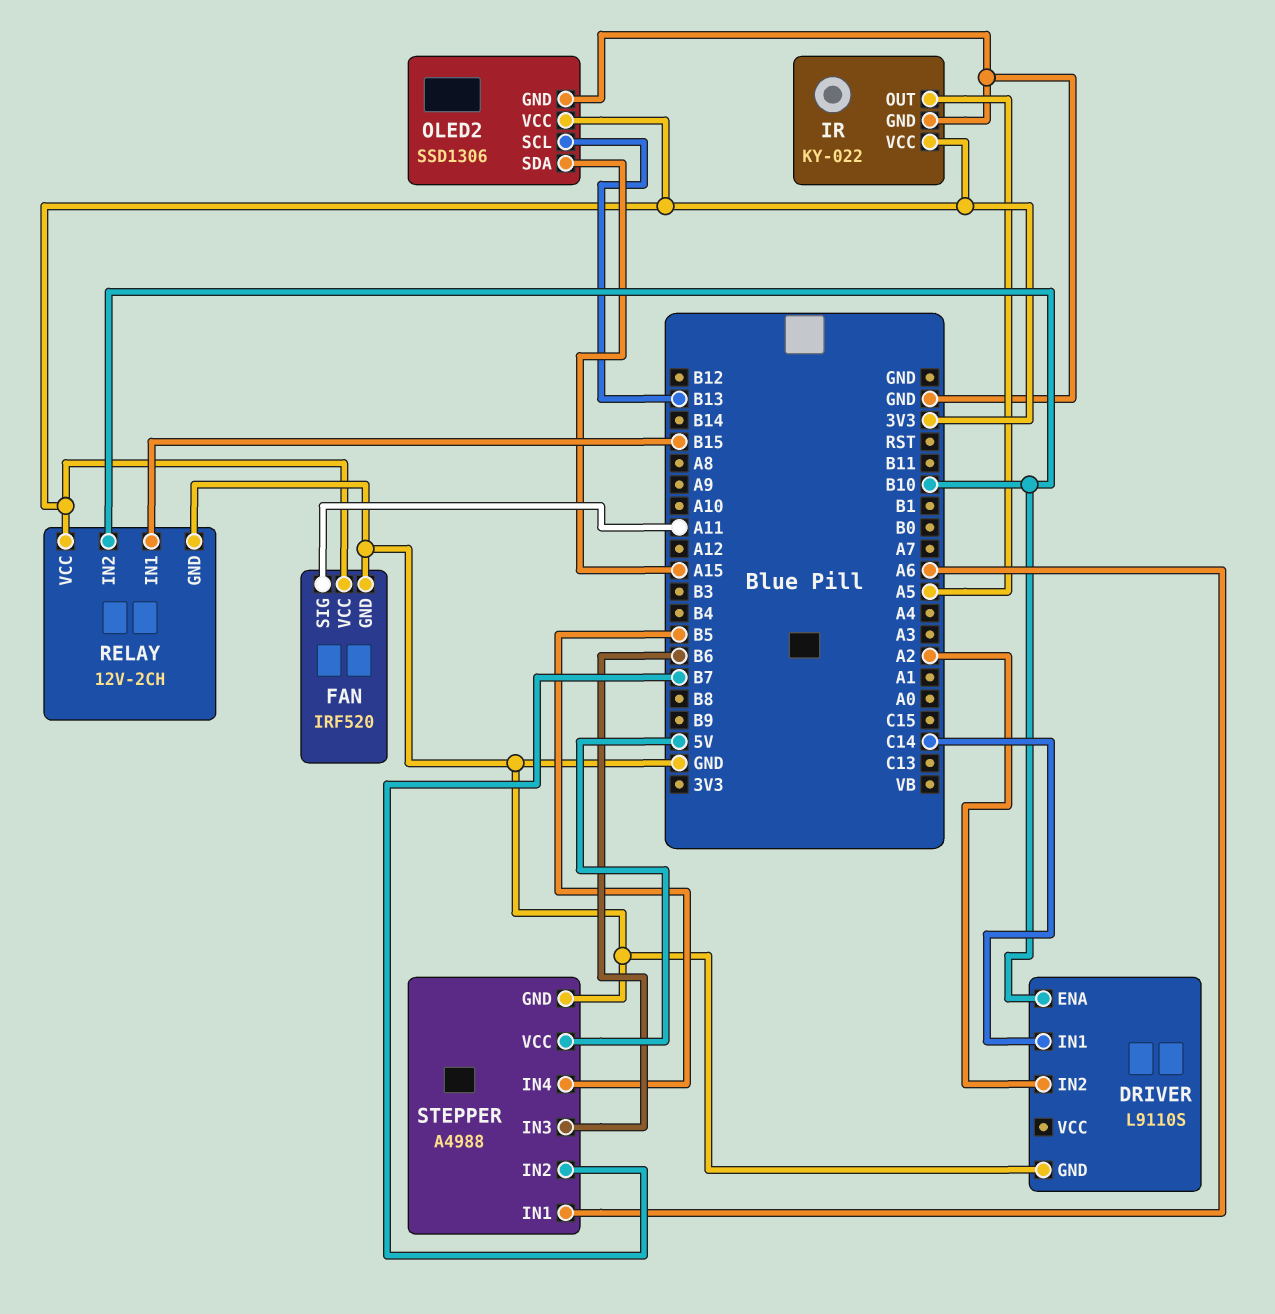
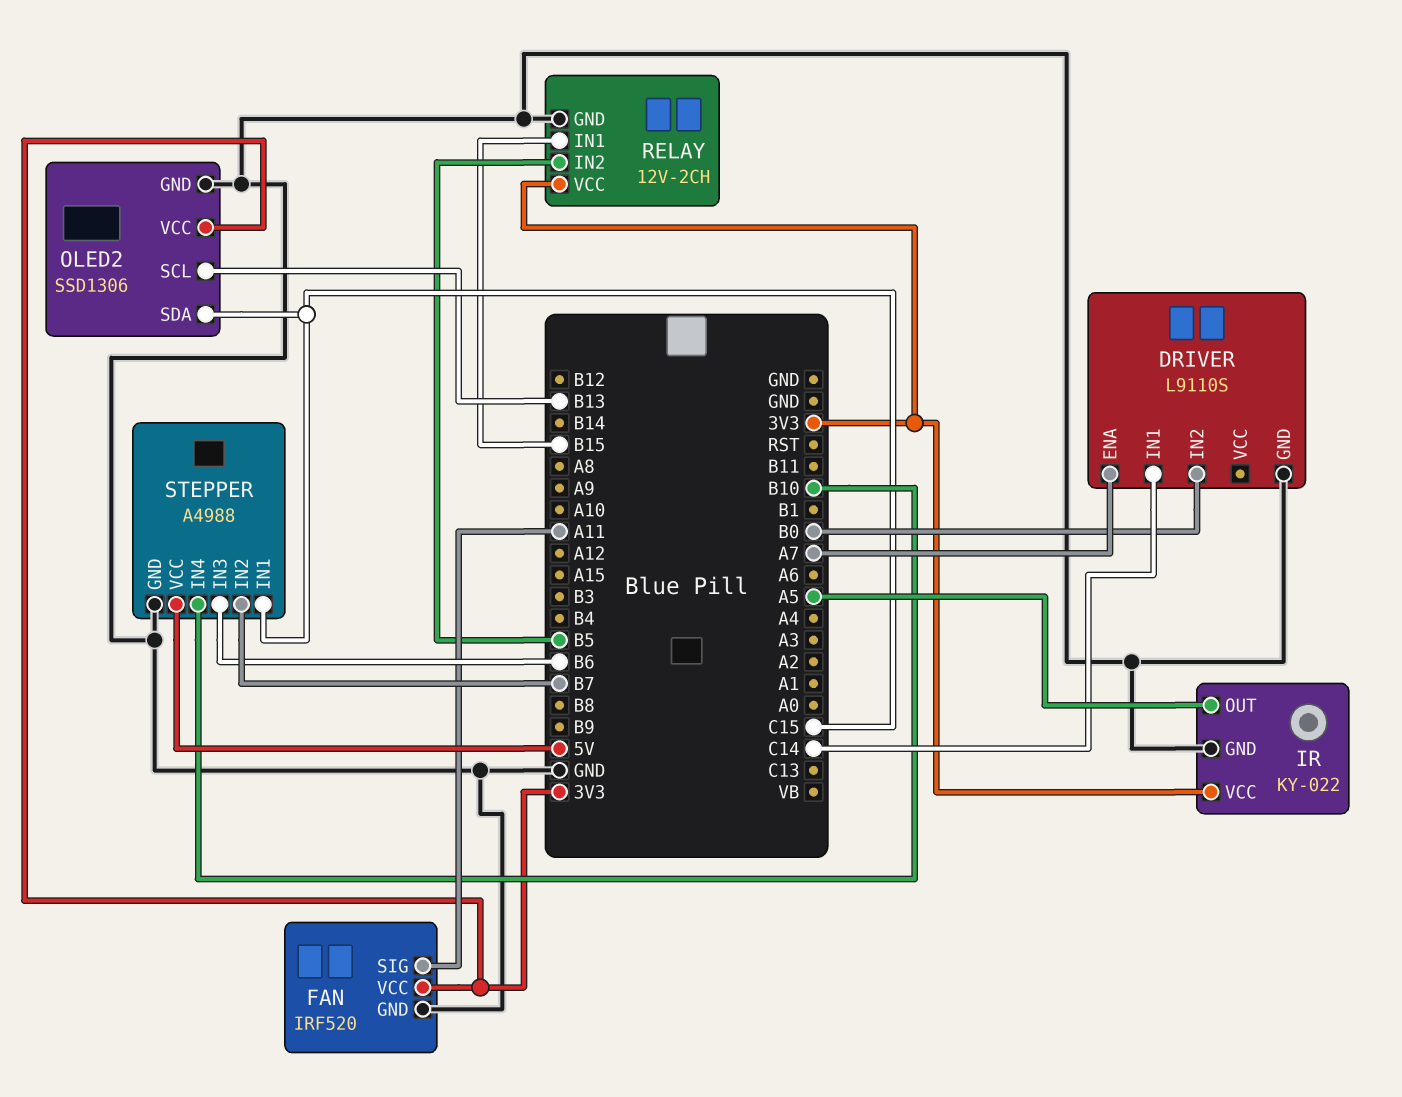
DRIVER pin ENA: B10 -> A7
DRIVER pin IN2: A2 -> B0
OLED2 pin SDA: A15 -> C15
RELAY pin IN2: B10 -> B5
STEPPER pin IN1: A6 -> C15
STEPPER pin IN4: B5 -> B10

